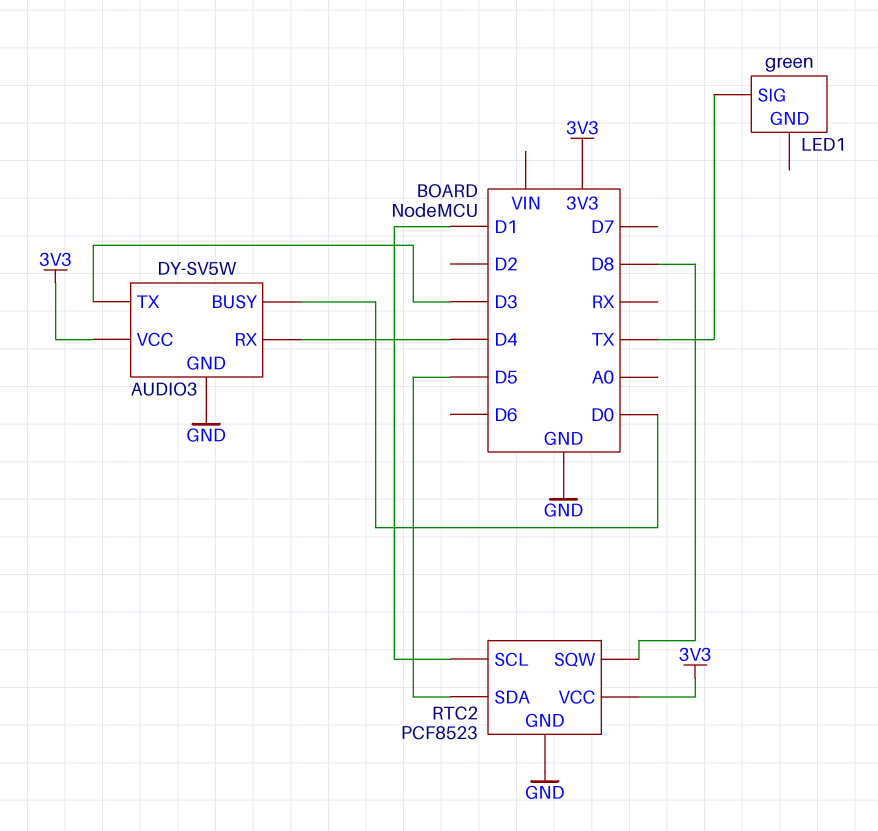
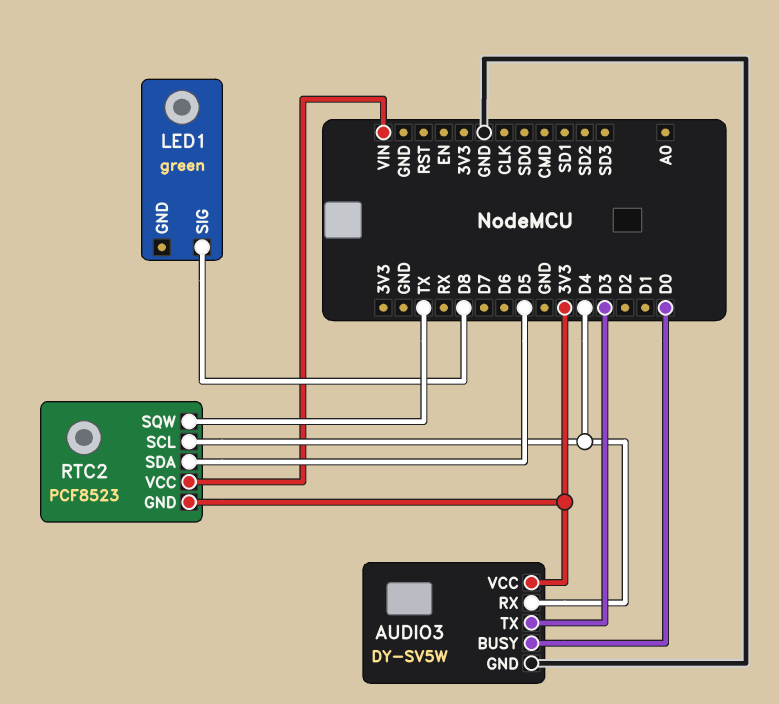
LED1 pin SIG: TX -> D8
RTC2 pin GND: GND -> 3V3
RTC2 pin SCL: D1 -> D4
RTC2 pin SQW: D8 -> TX
RTC2 pin VCC: 3V3 -> VIN

